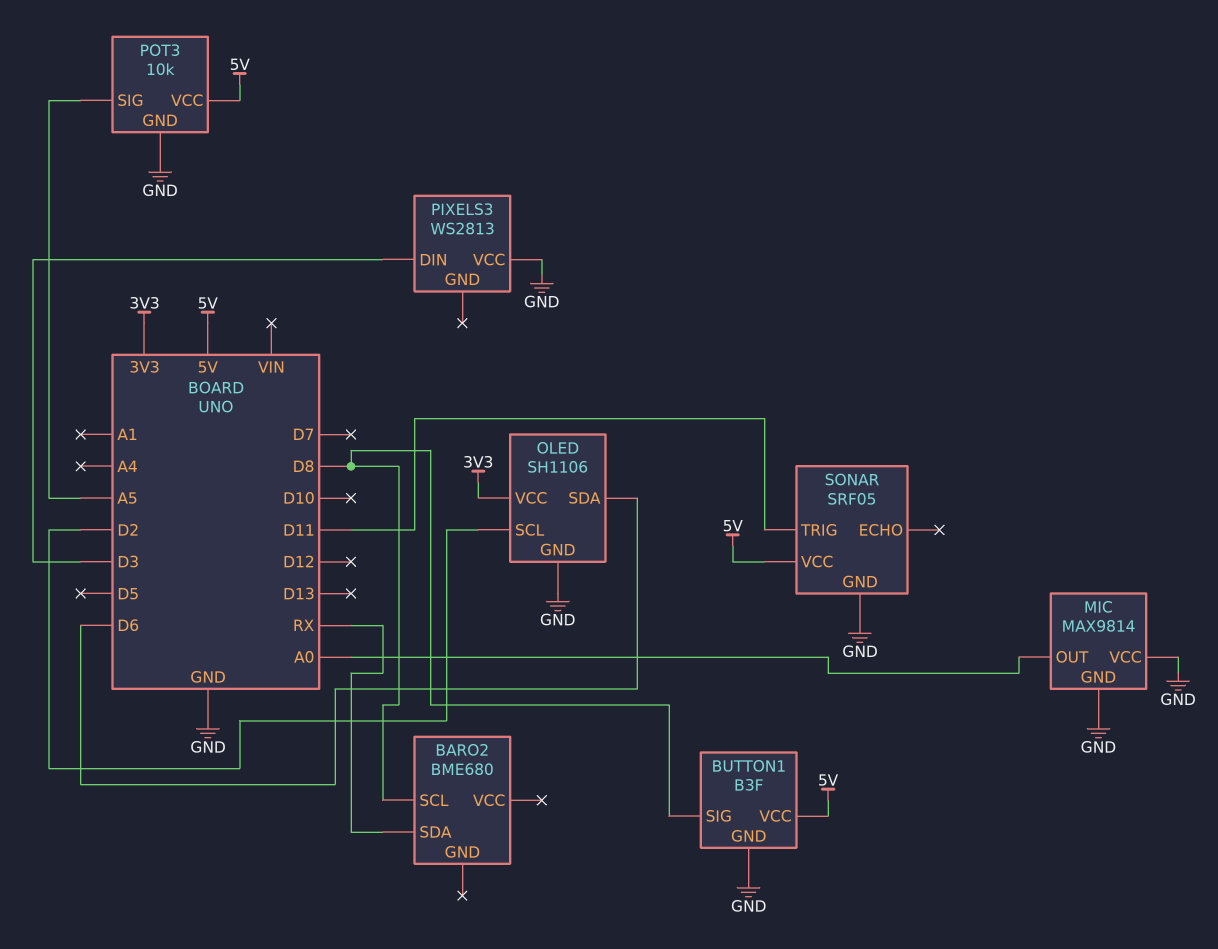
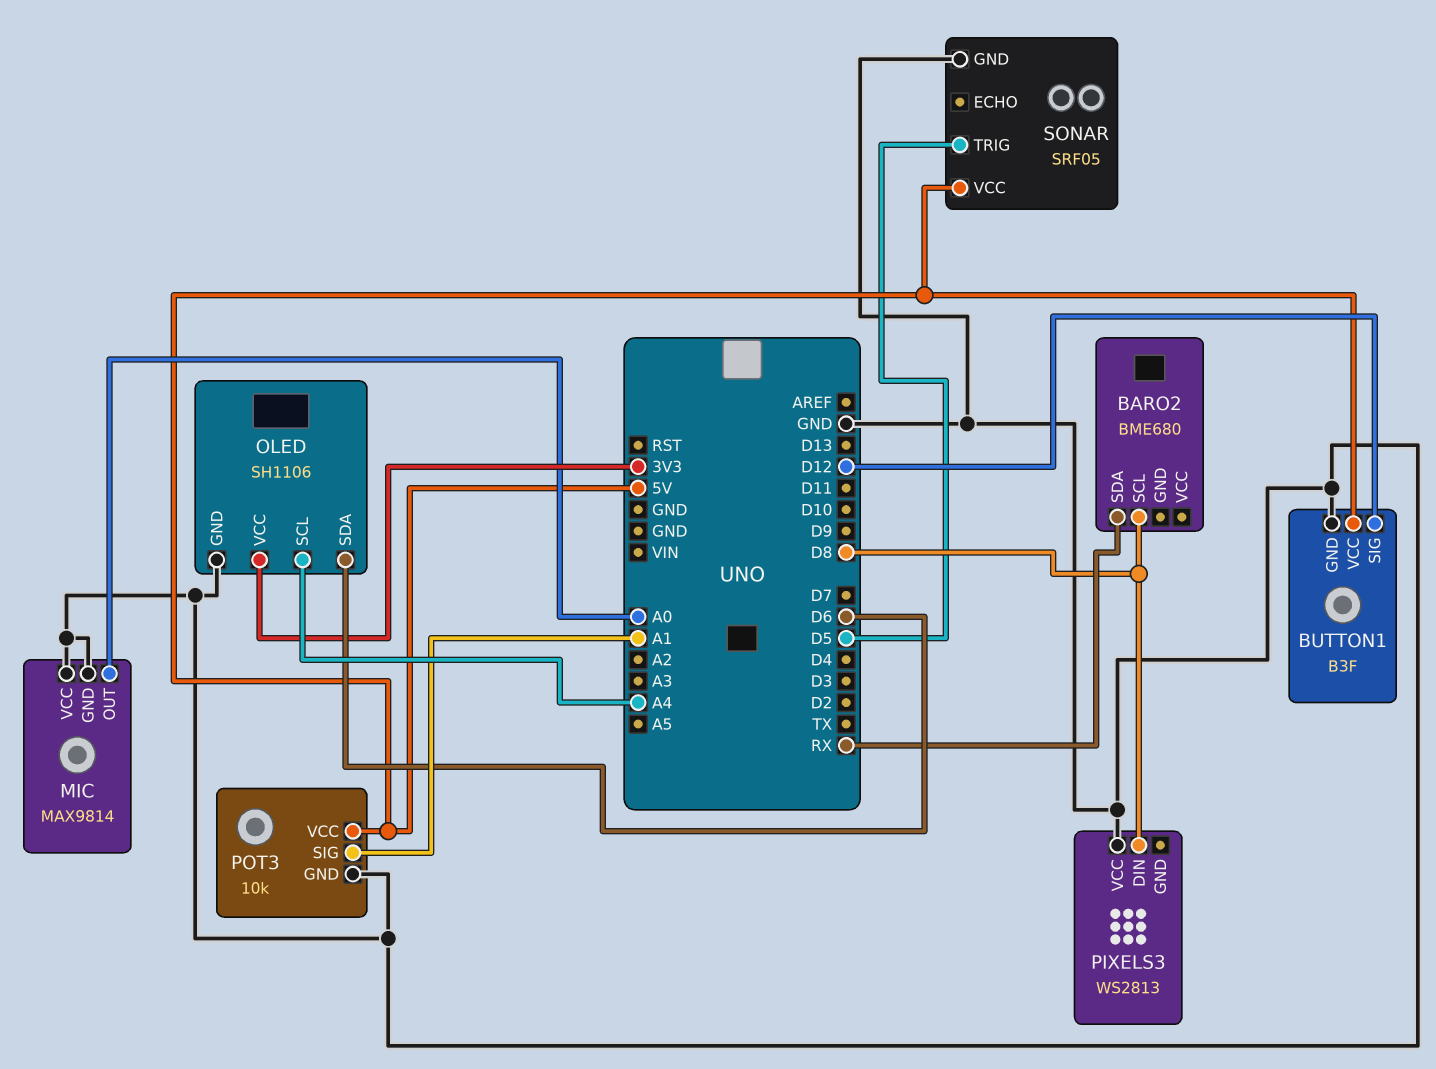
BUTTON1 pin SIG: D8 -> D12
OLED pin SCL: D2 -> A4
PIXELS3 pin DIN: D3 -> D8
POT3 pin SIG: A5 -> A1
SONAR pin TRIG: D11 -> D5

